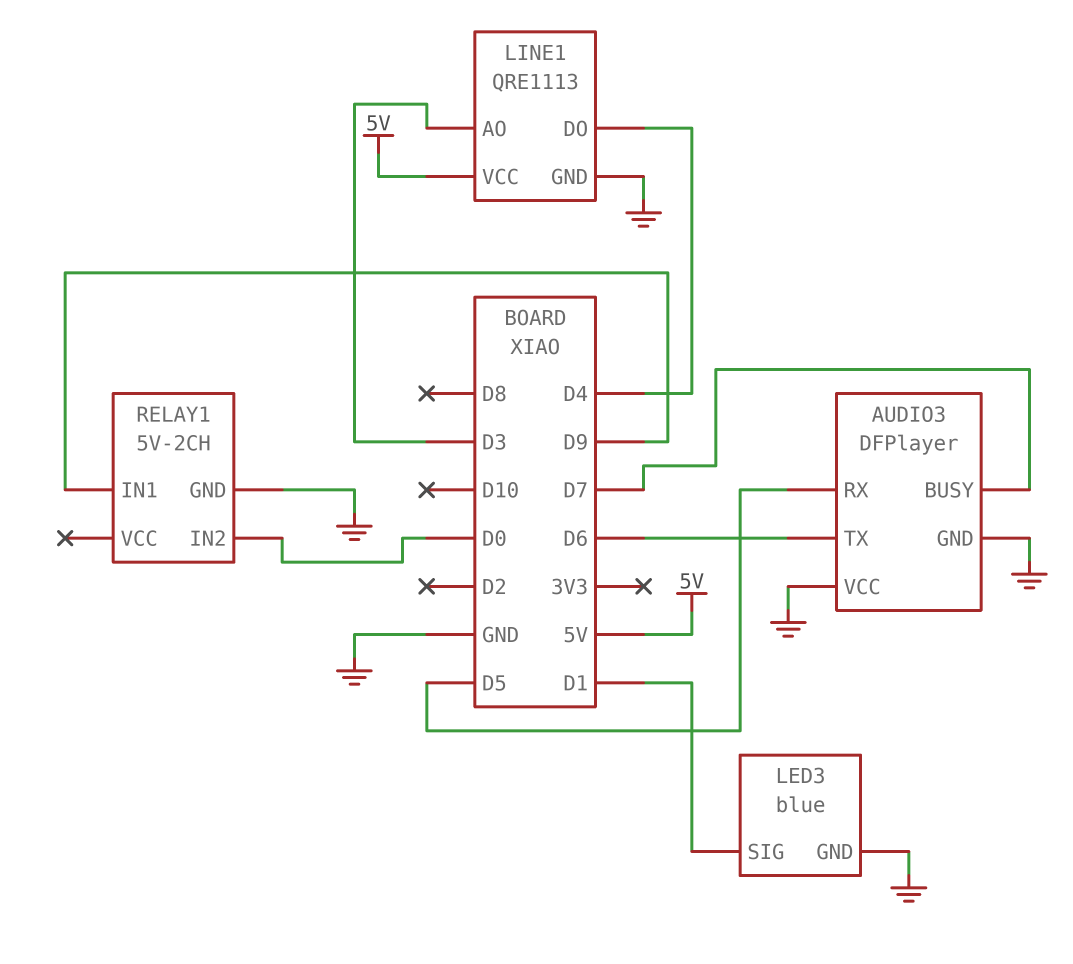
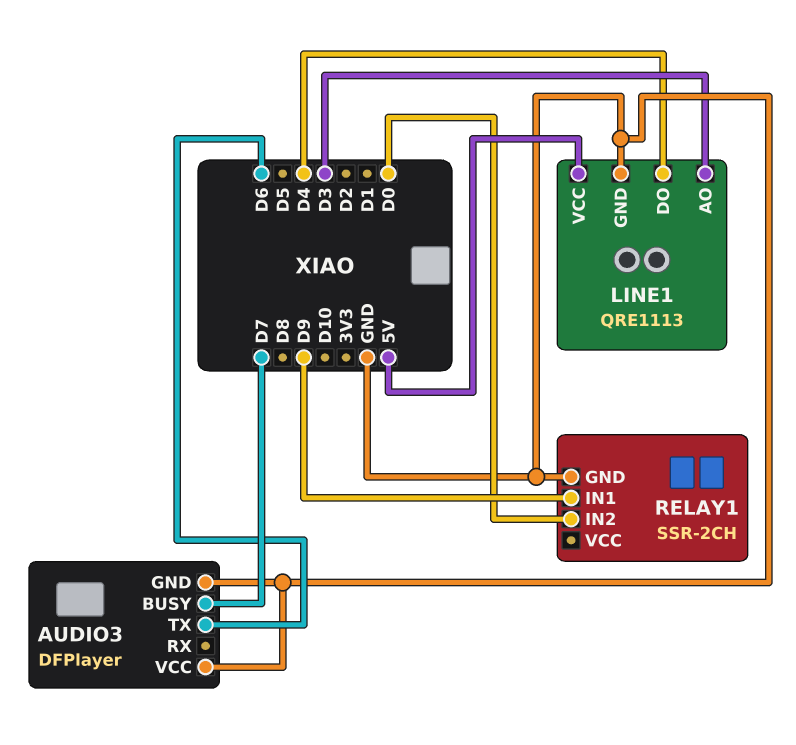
AUDIO3 pin RX: D5 -> none
LED3: blue -> none
LED3 pin GND: GND -> none
LED3 pin SIG: D1 -> none
RELAY1: 5V-2CH -> SSR-2CH

